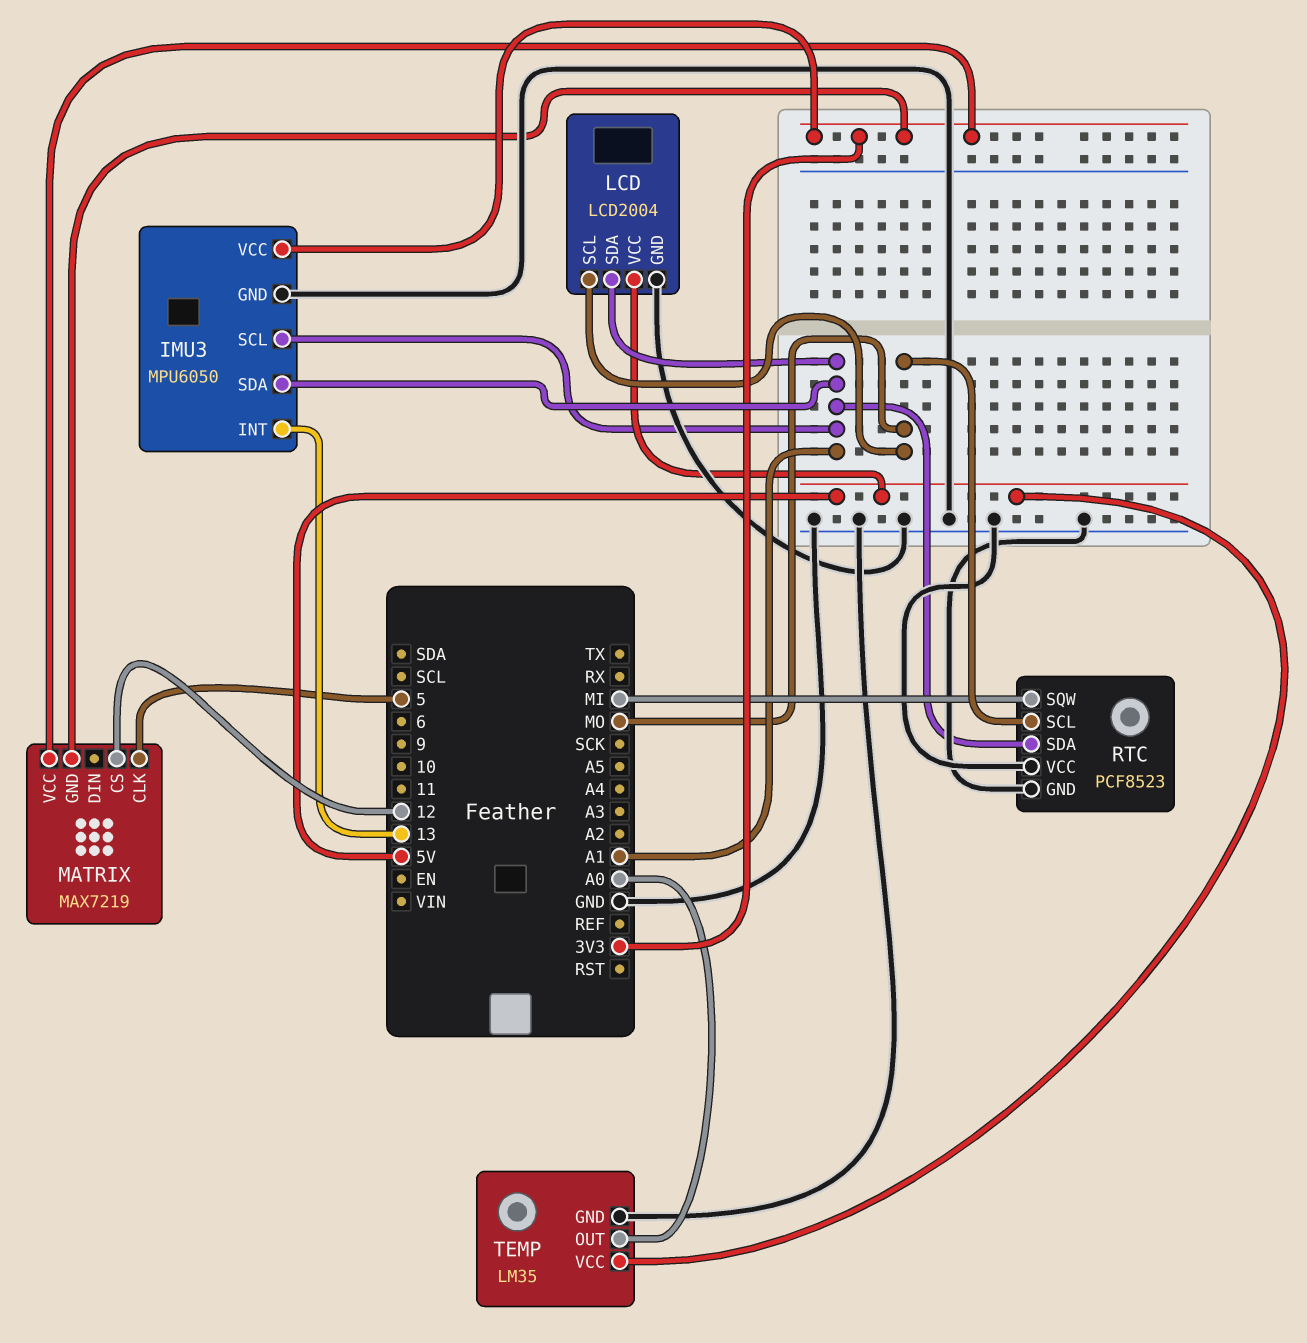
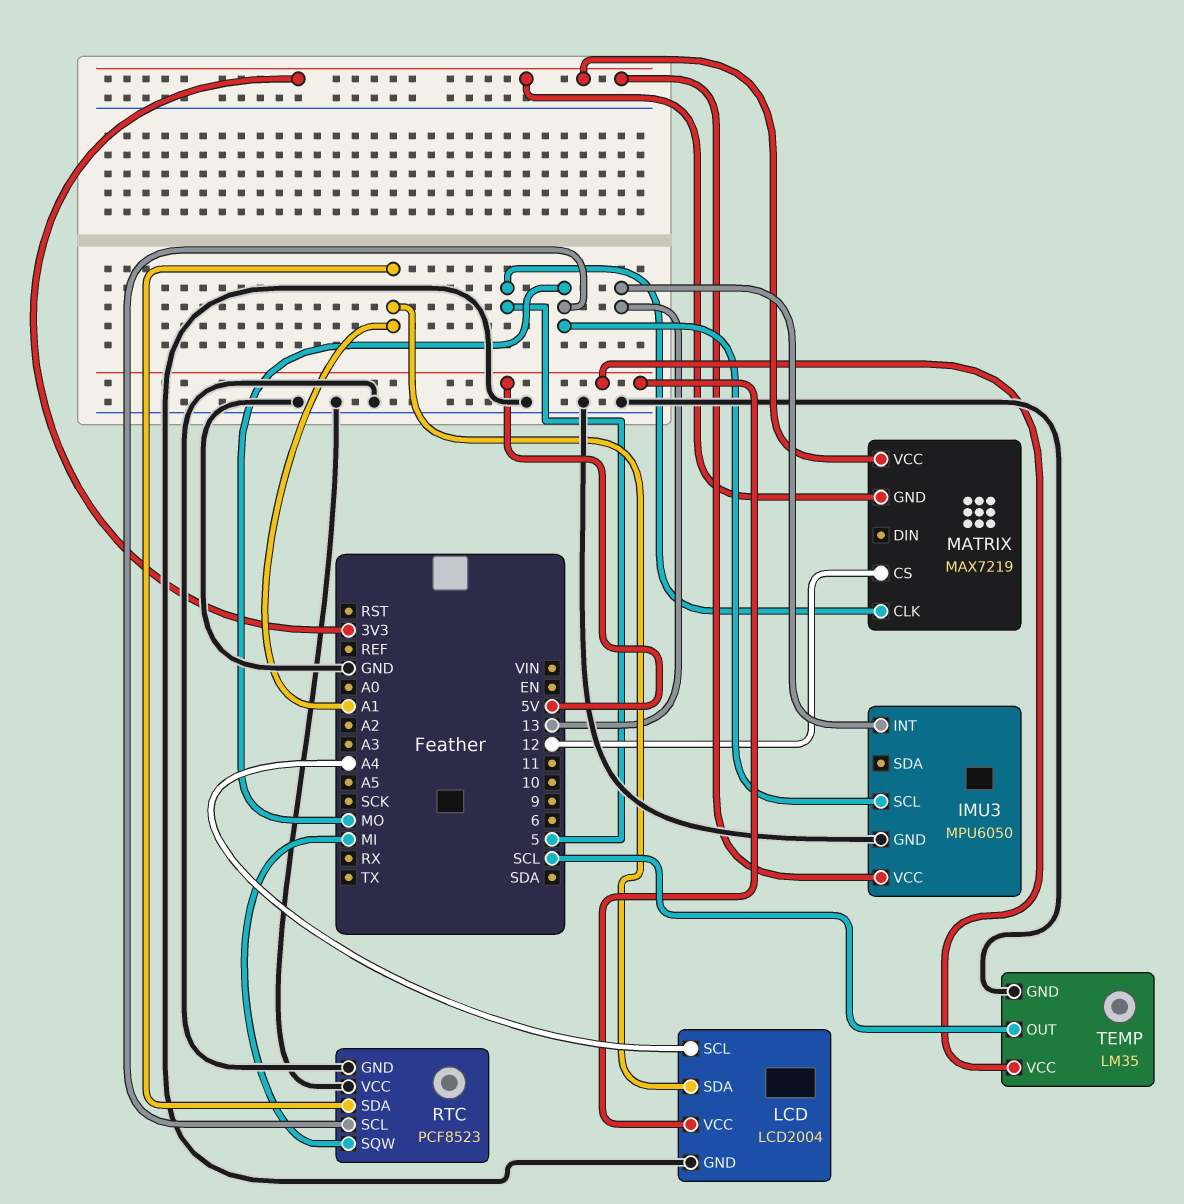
IMU3 pin SCL: A1 -> MO
IMU3 pin SDA: A1 -> none
LCD pin SCL: MO -> A4
TEMP pin OUT: A0 -> SCL

